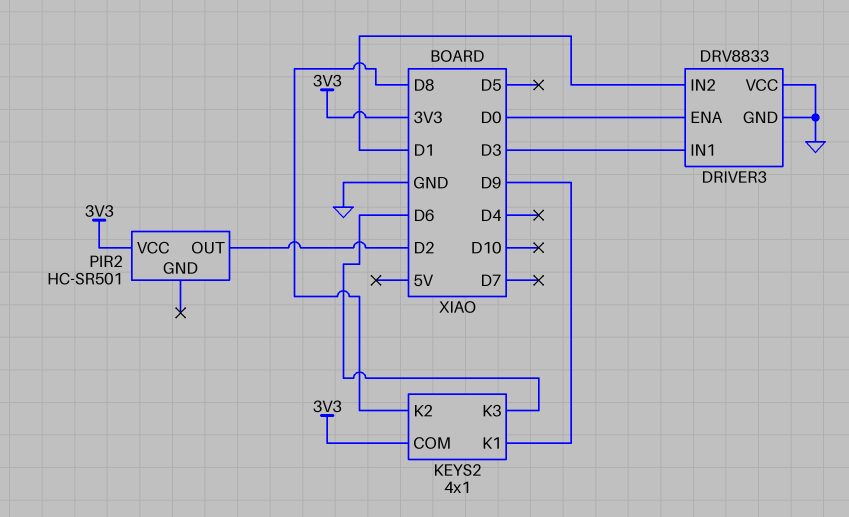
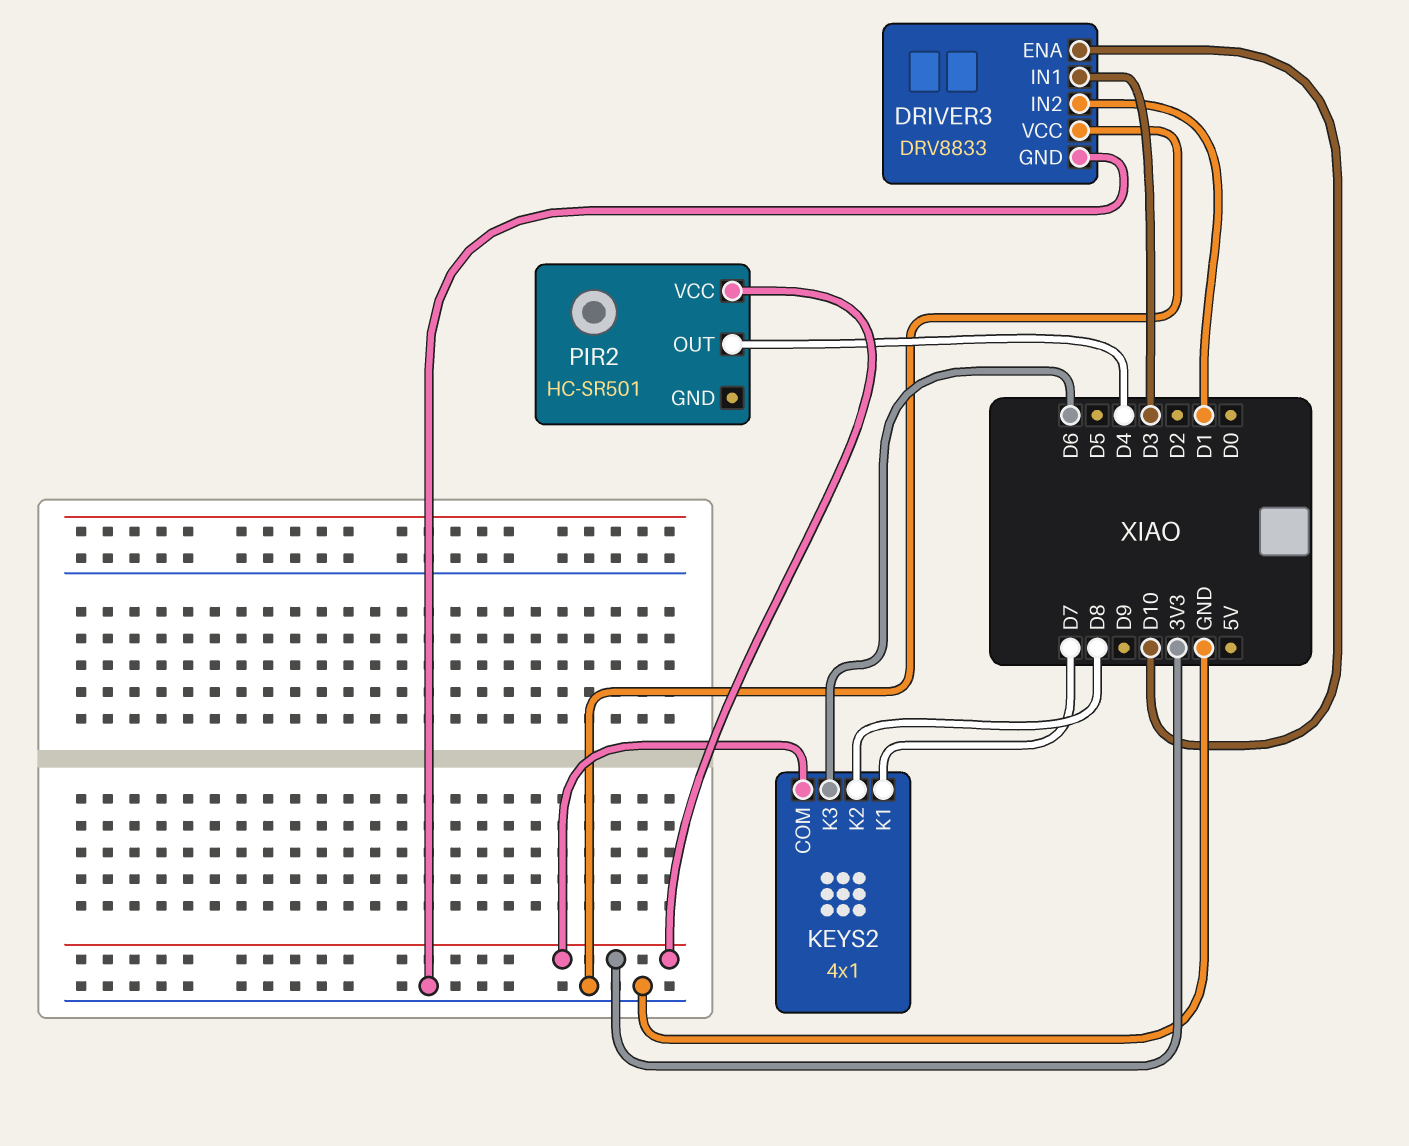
DRIVER3 pin ENA: D0 -> D10
KEYS2 pin K1: D9 -> D7
PIR2 pin OUT: D2 -> D4

